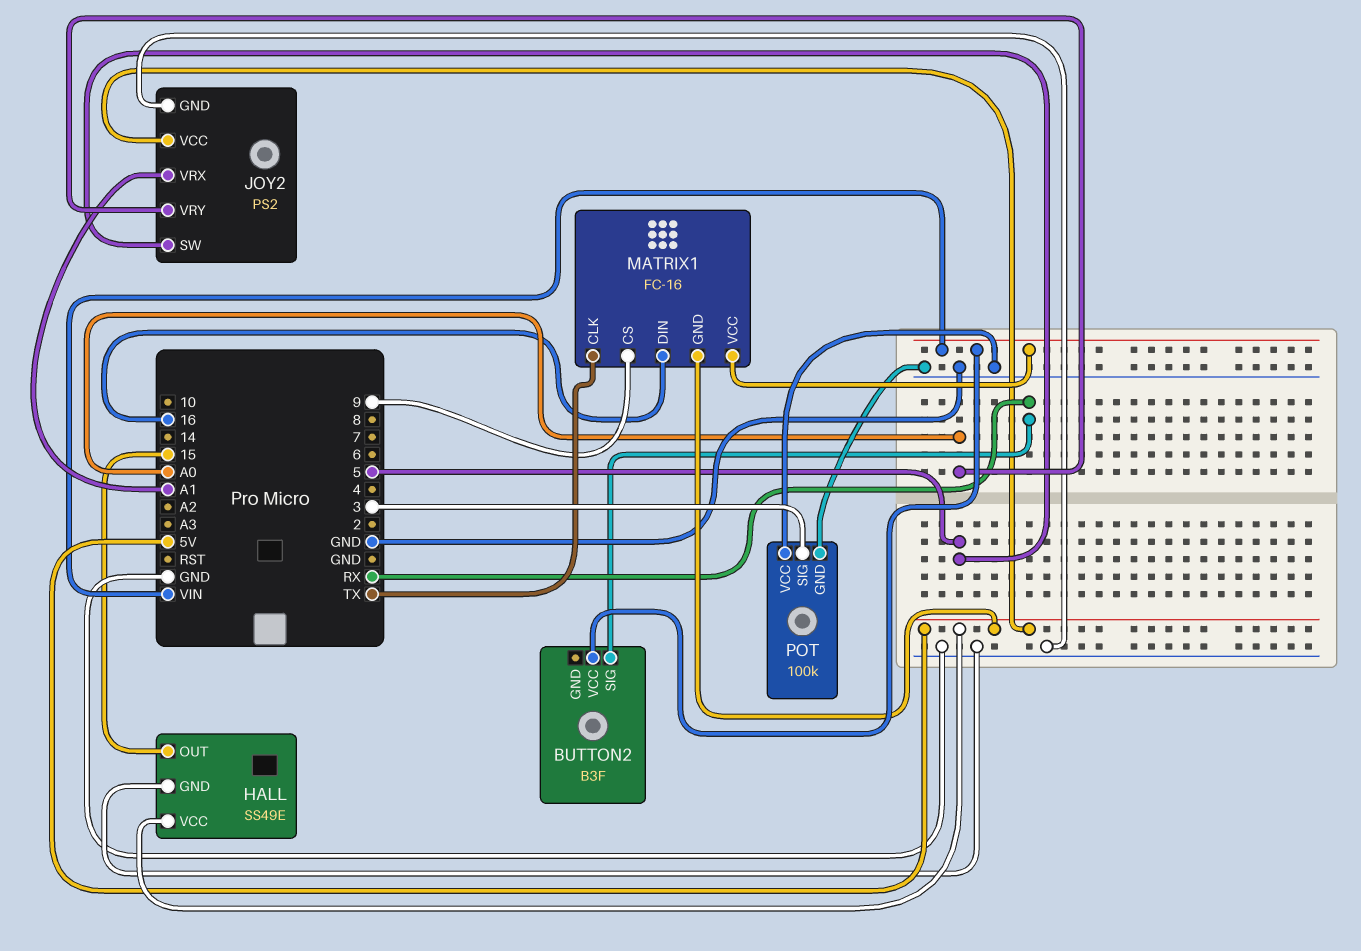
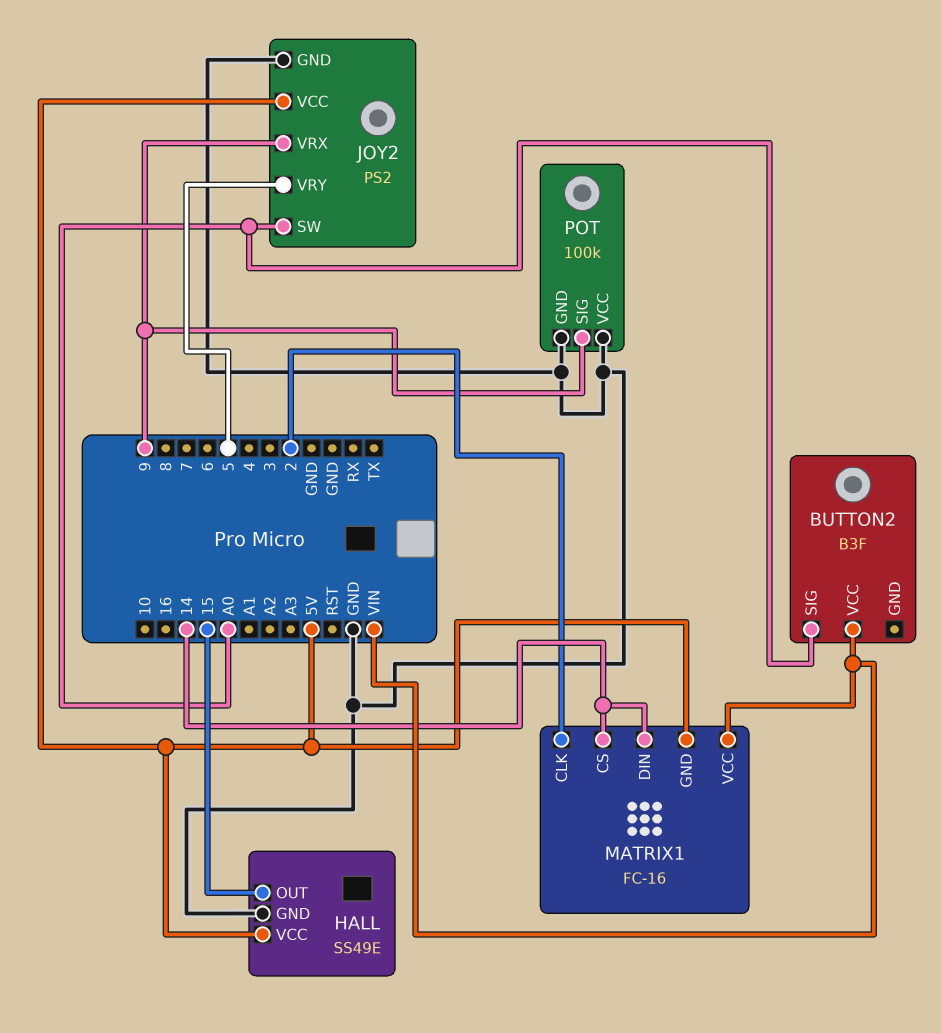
BUTTON2 pin SIG: RX -> A0
JOY2 pin SW: 5 -> A0
JOY2 pin VRX: A1 -> 9
JOY2 pin VRY: A0 -> 5
MATRIX1 pin CLK: TX -> 2
MATRIX1 pin CS: 9 -> 14
MATRIX1 pin DIN: 16 -> 14
POT pin SIG: 3 -> 9

